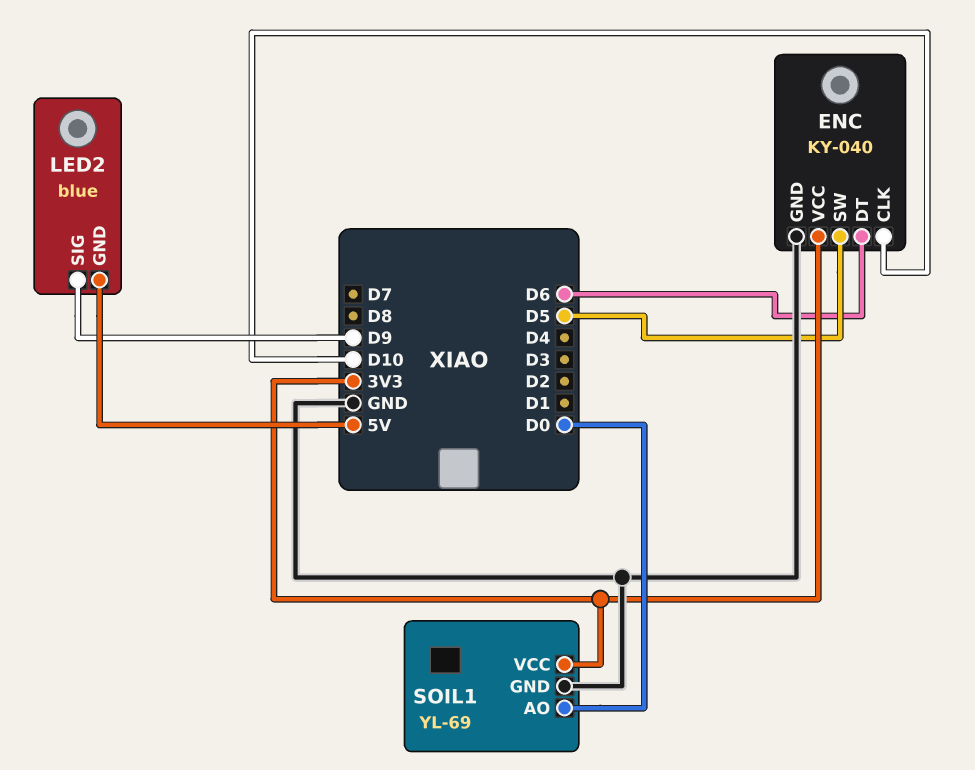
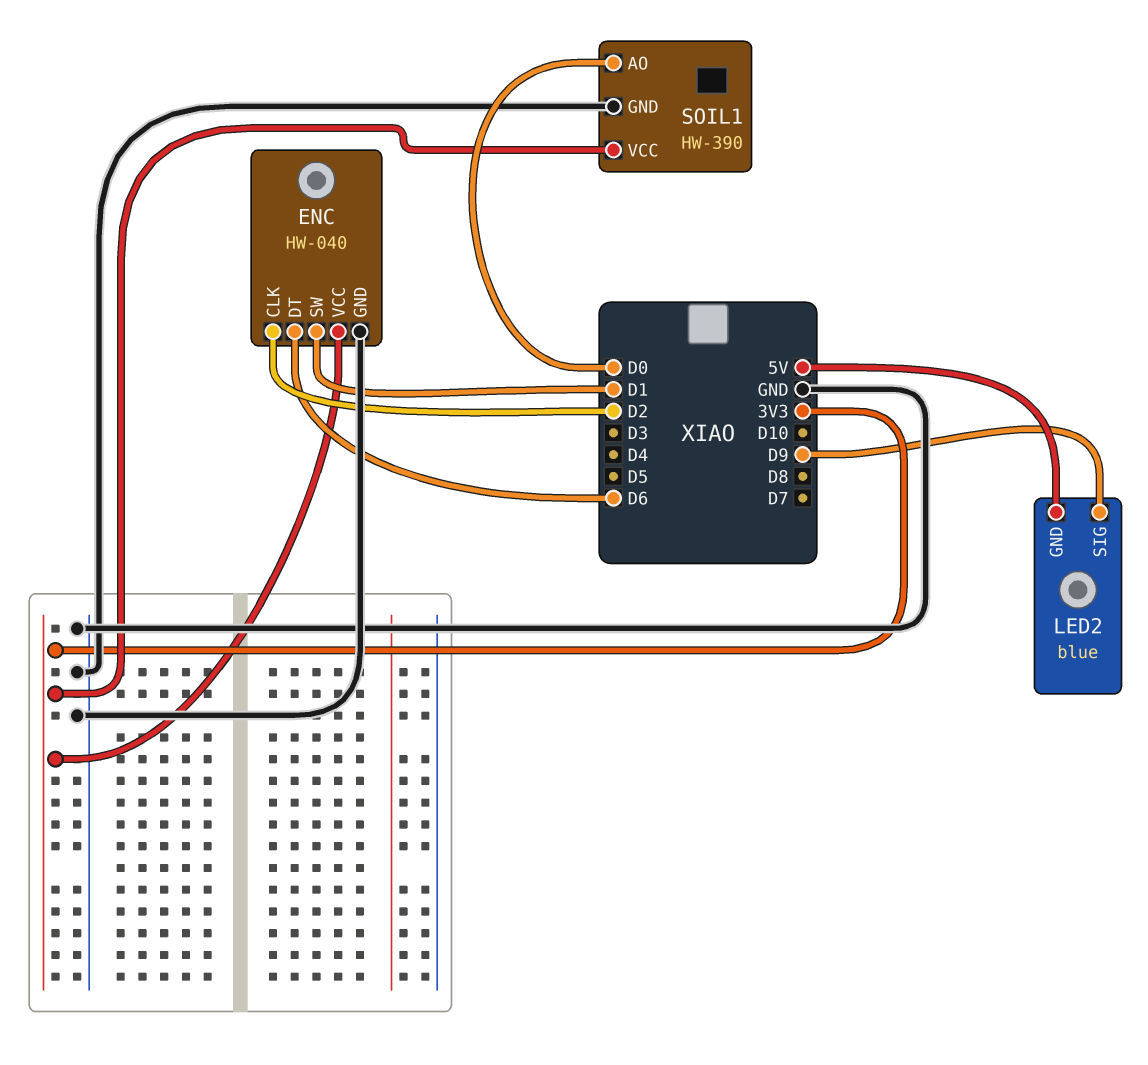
ENC: KY-040 -> HW-040
ENC pin CLK: D10 -> D2
ENC pin SW: D5 -> D1
SOIL1: YL-69 -> HW-390

